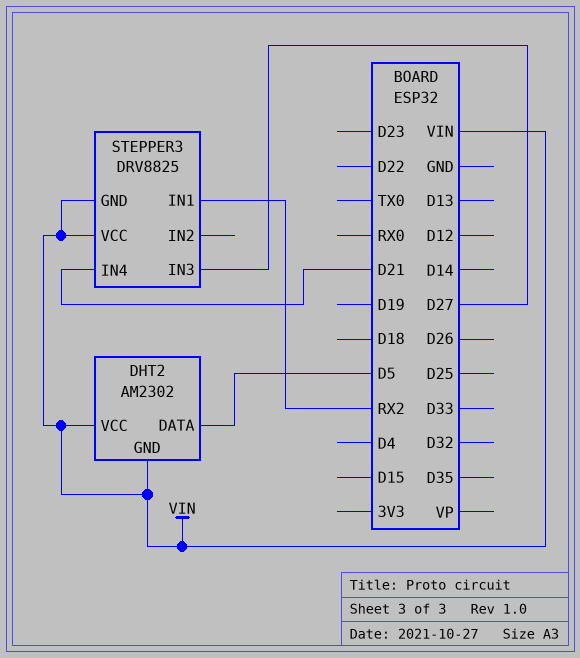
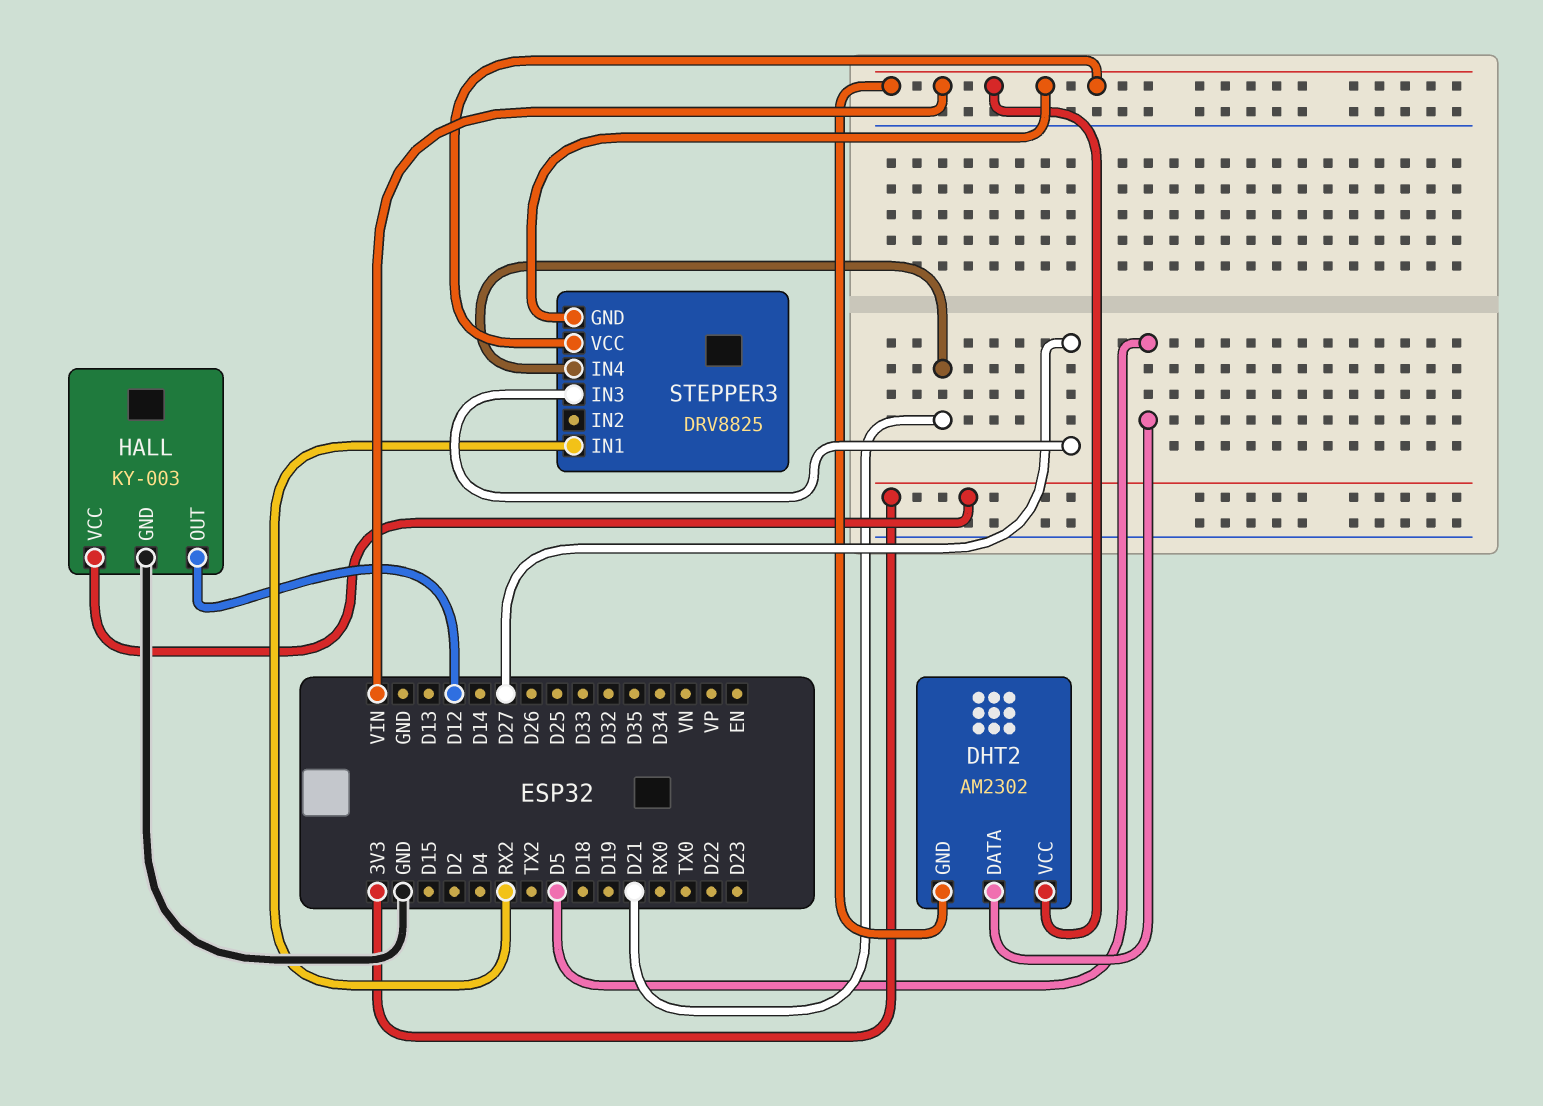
HALL: none -> KY-003
HALL pin GND: none -> GND
HALL pin OUT: none -> D12
HALL pin VCC: none -> 3V3

